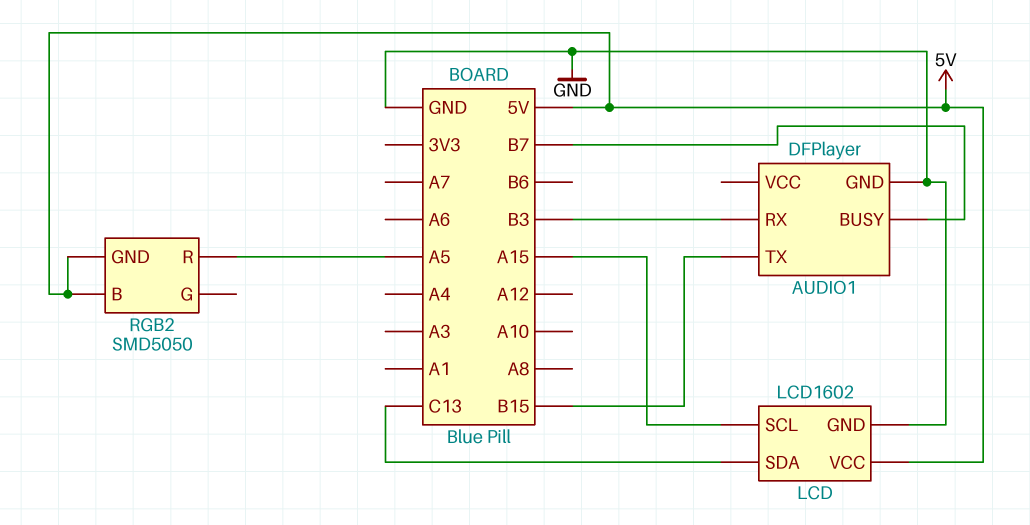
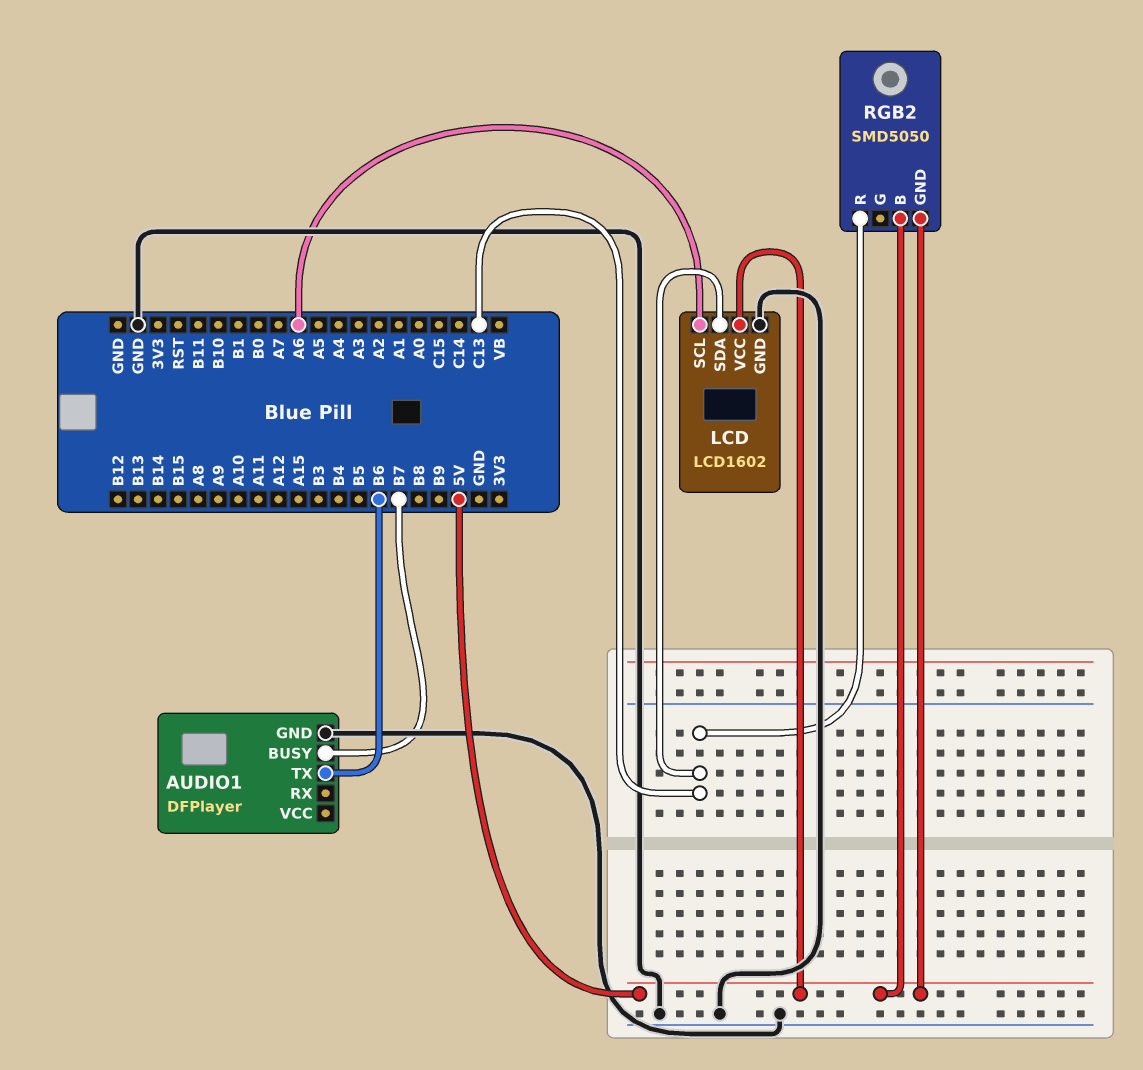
AUDIO1 pin RX: B3 -> none
AUDIO1 pin TX: B15 -> B6
LCD pin SCL: A15 -> A6
RGB2 pin R: A5 -> C13

